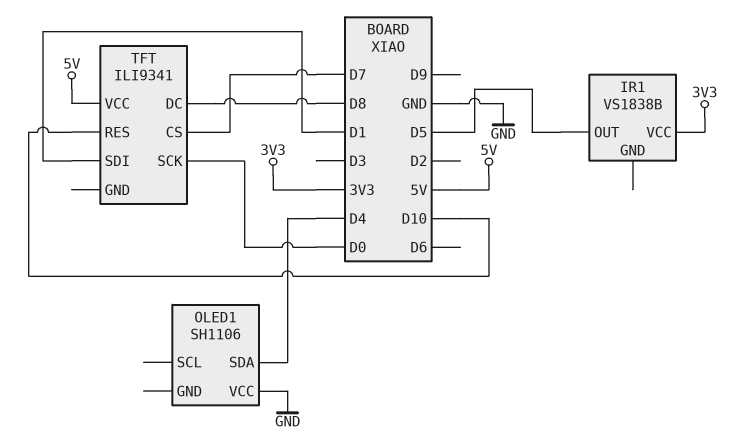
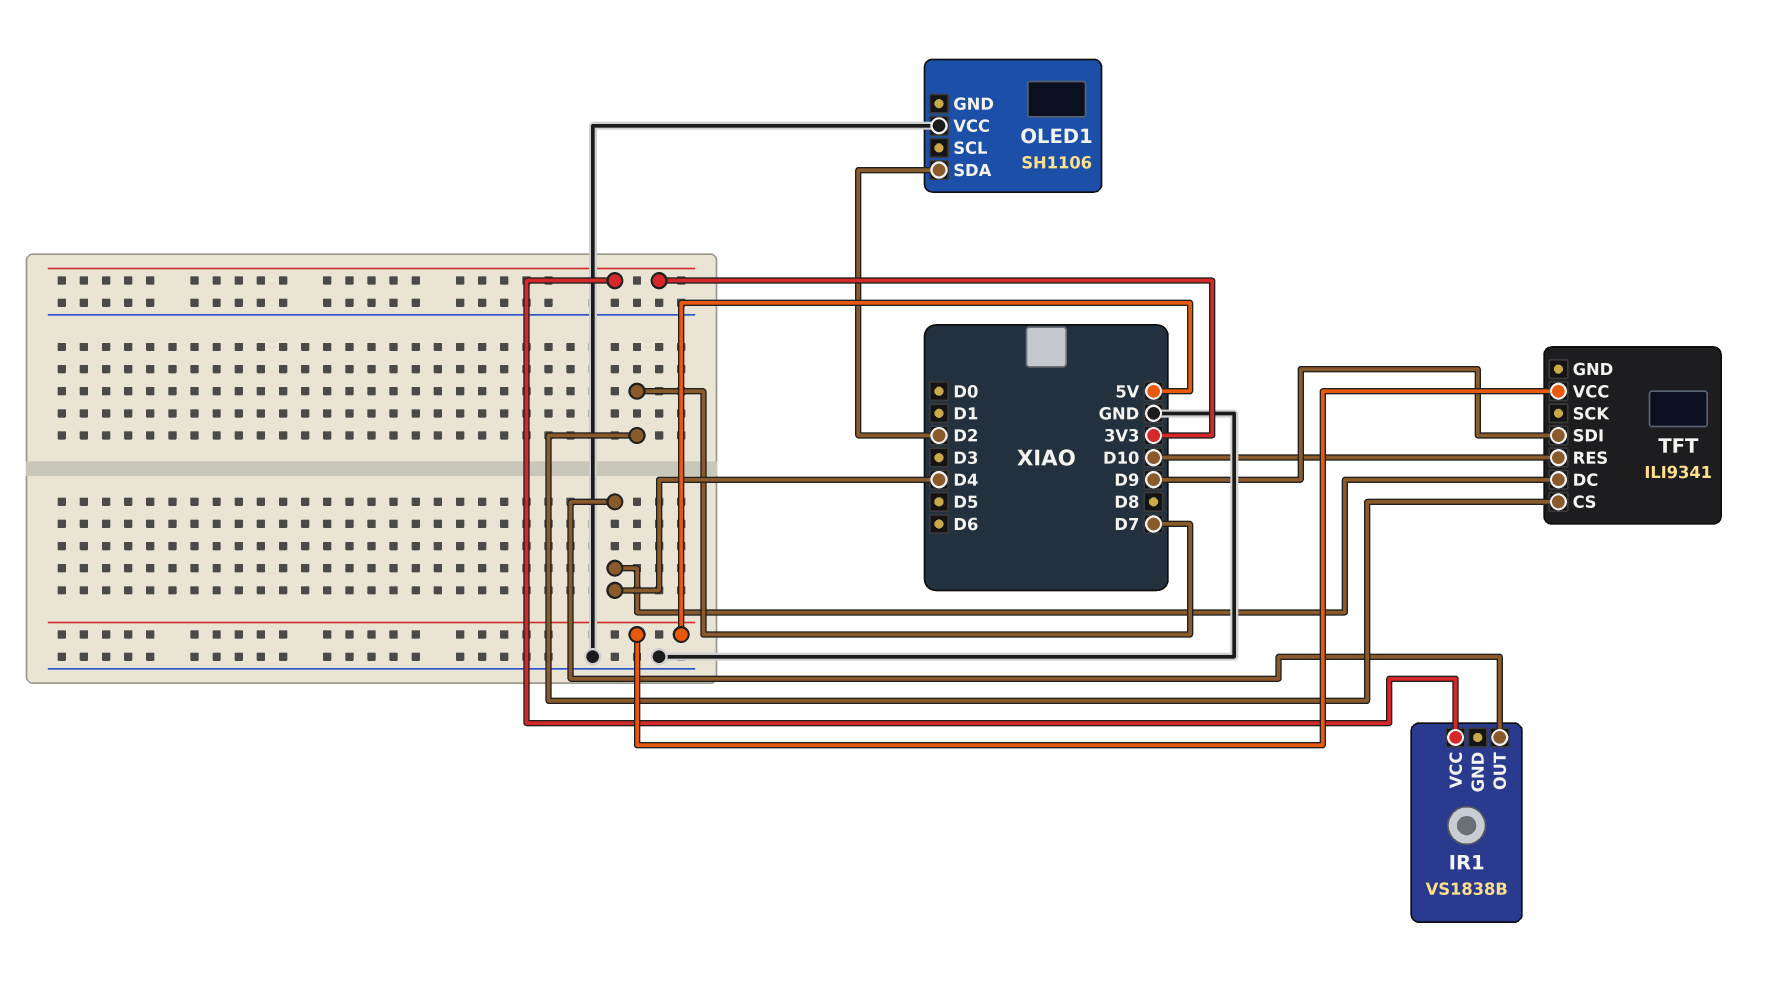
IR1 pin OUT: D5 -> D4
OLED1 pin SDA: D4 -> D2
TFT pin DC: D8 -> D4
TFT pin SCK: D0 -> none
TFT pin SDI: D1 -> D9

